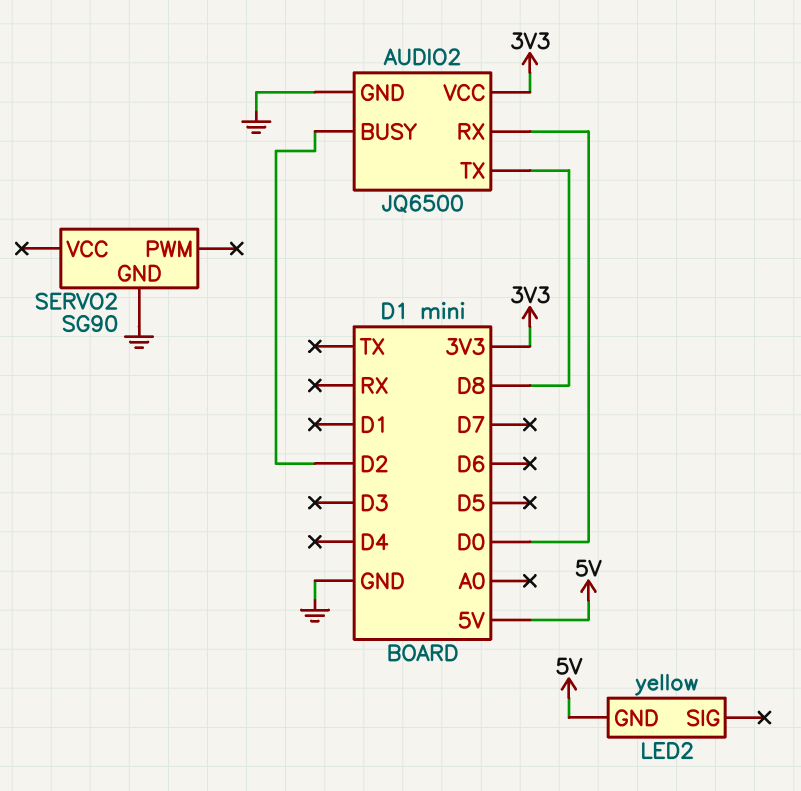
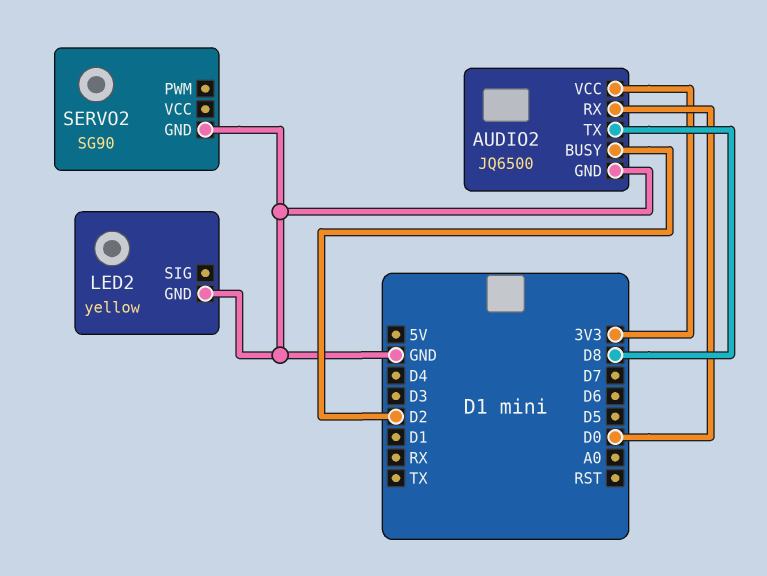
LED2 pin GND: 5V -> GND

